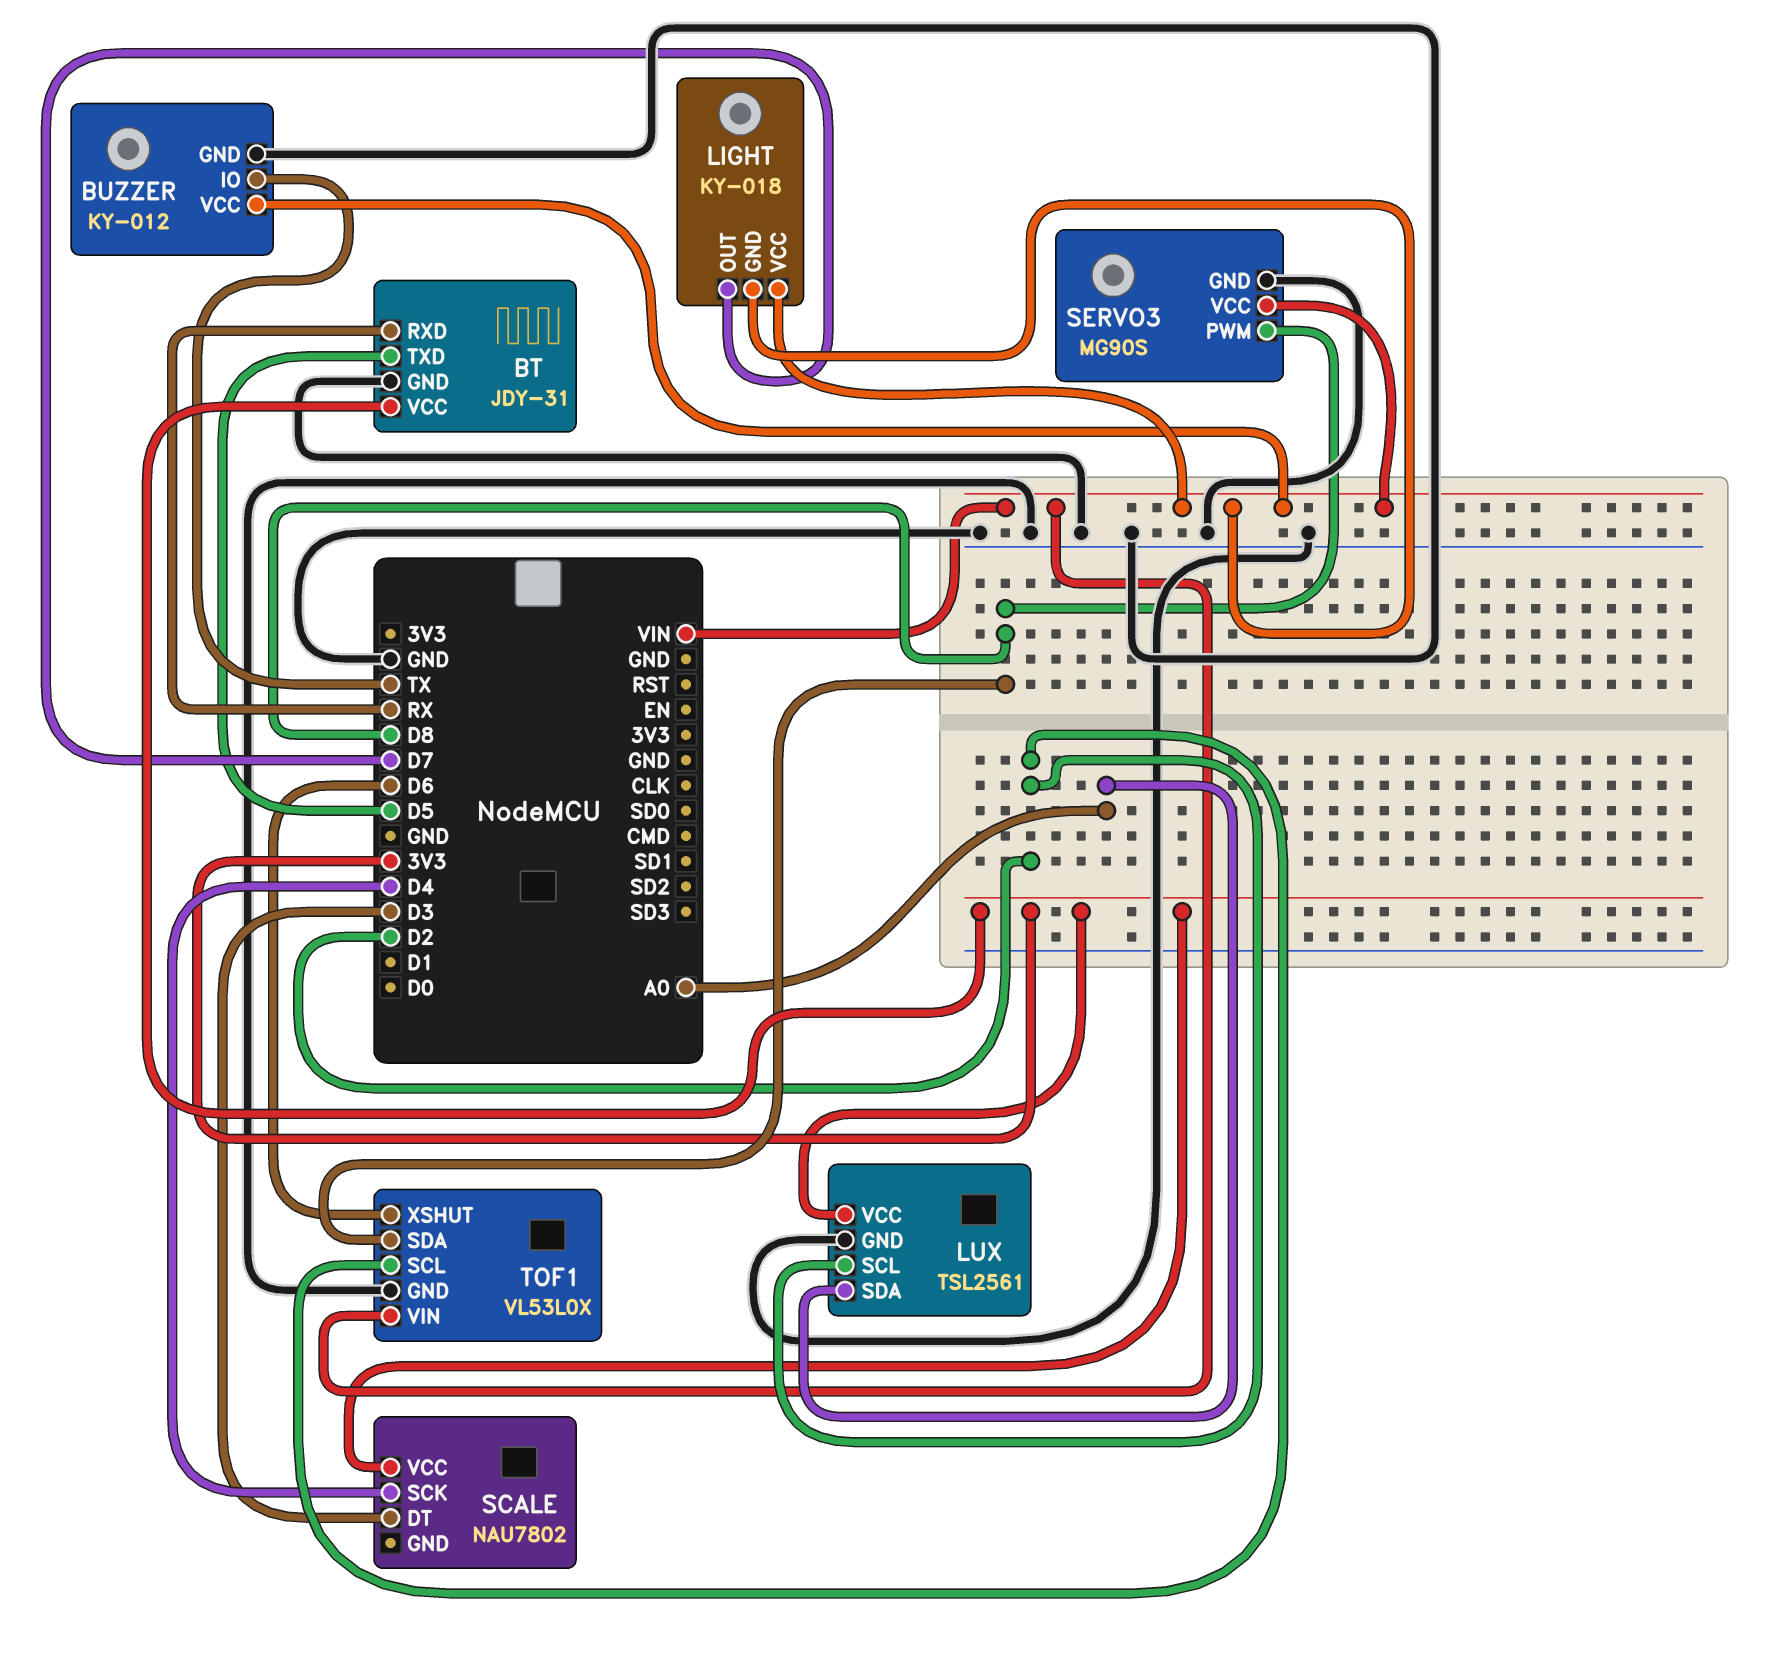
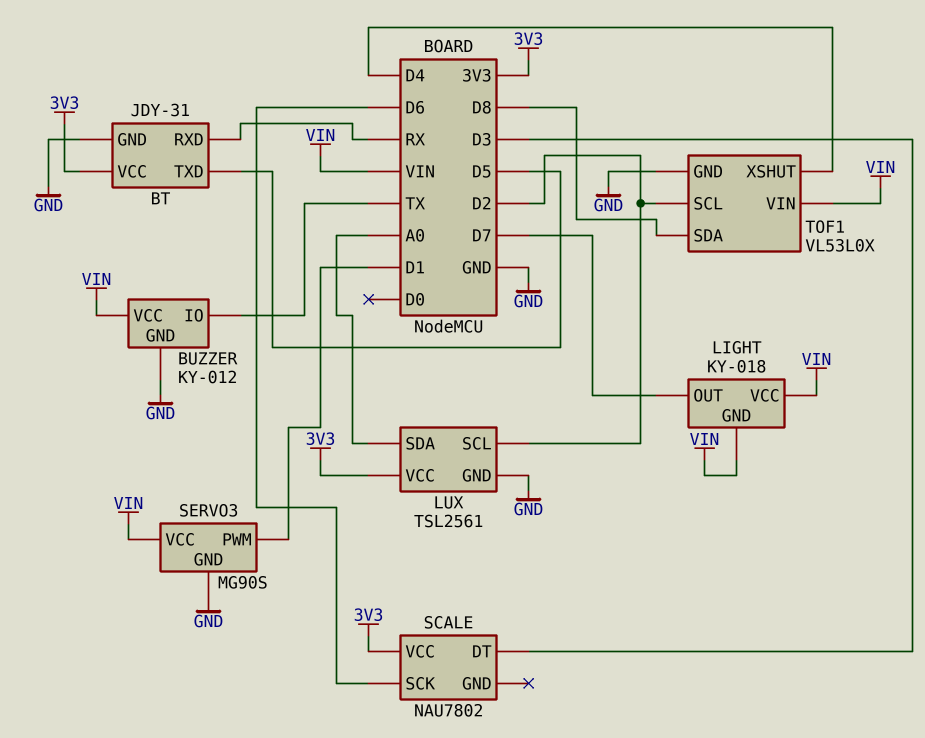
SCALE pin SCK: D4 -> D6
SERVO3 pin PWM: D8 -> D1
TOF1 pin XSHUT: D6 -> D4

